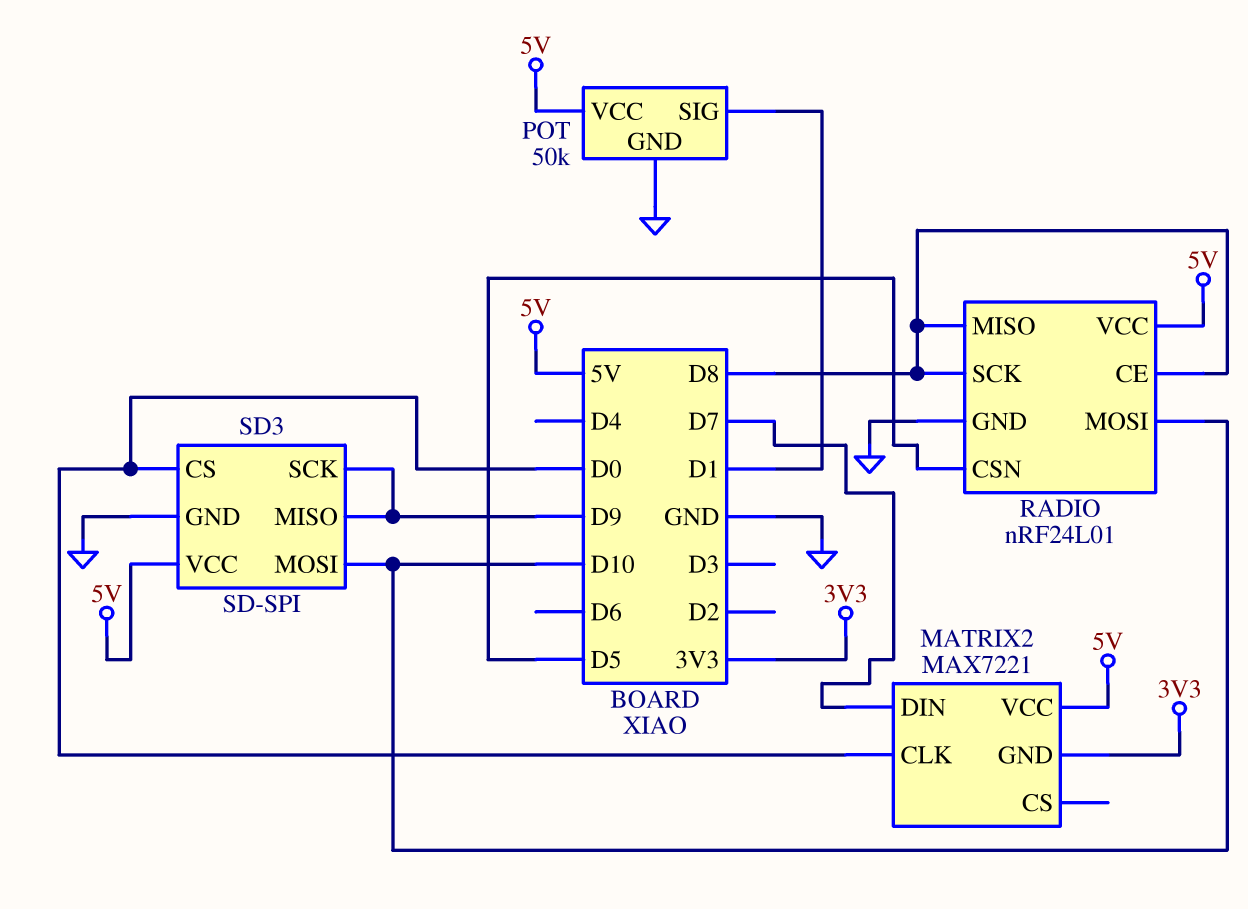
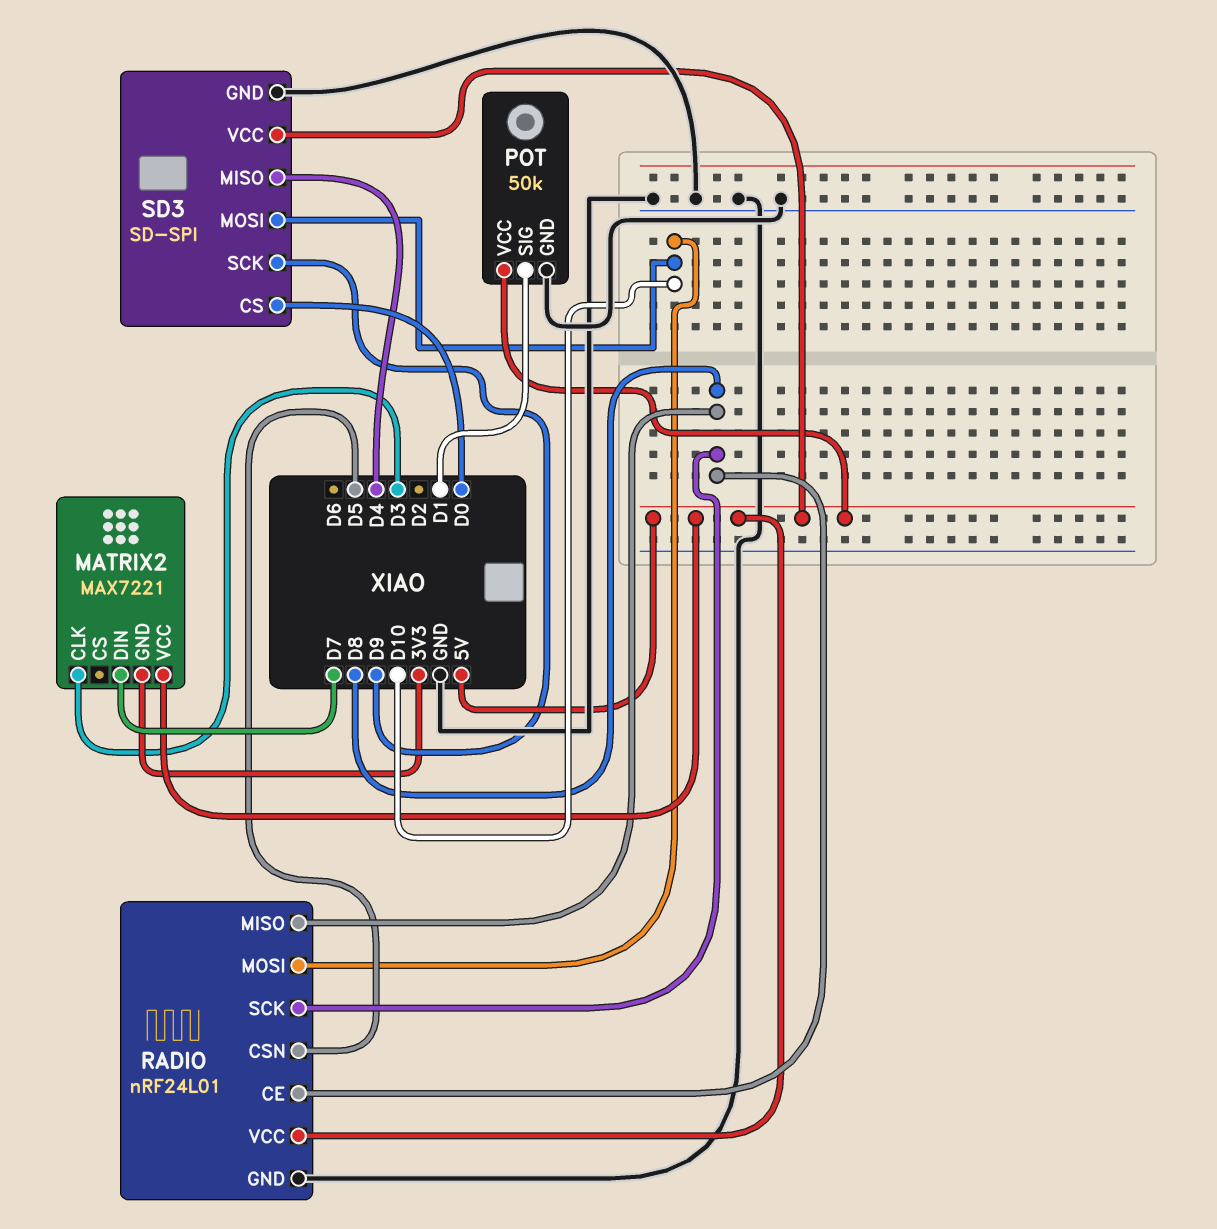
MATRIX2 pin CLK: D0 -> D3
SD3 pin MISO: D9 -> D4

